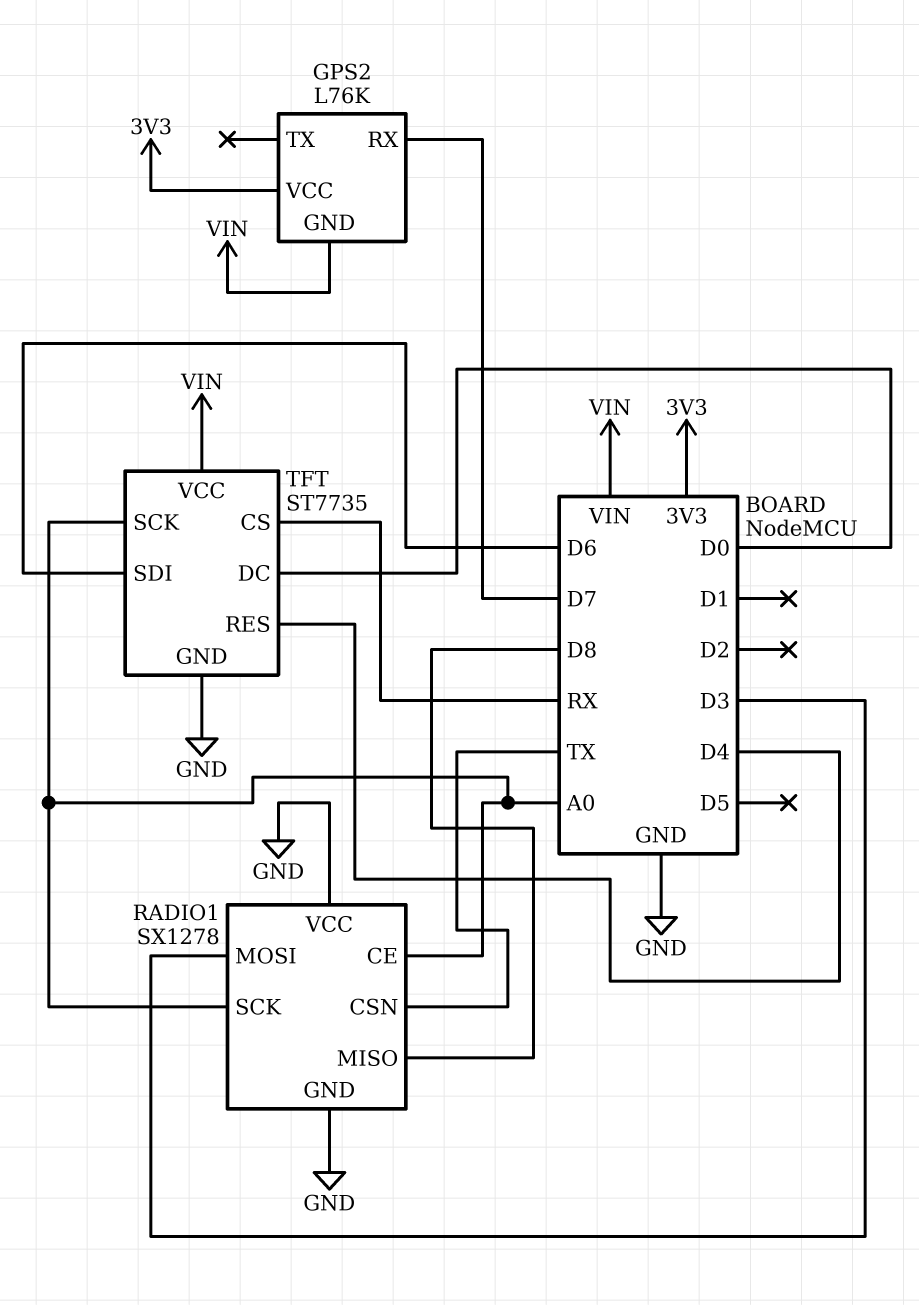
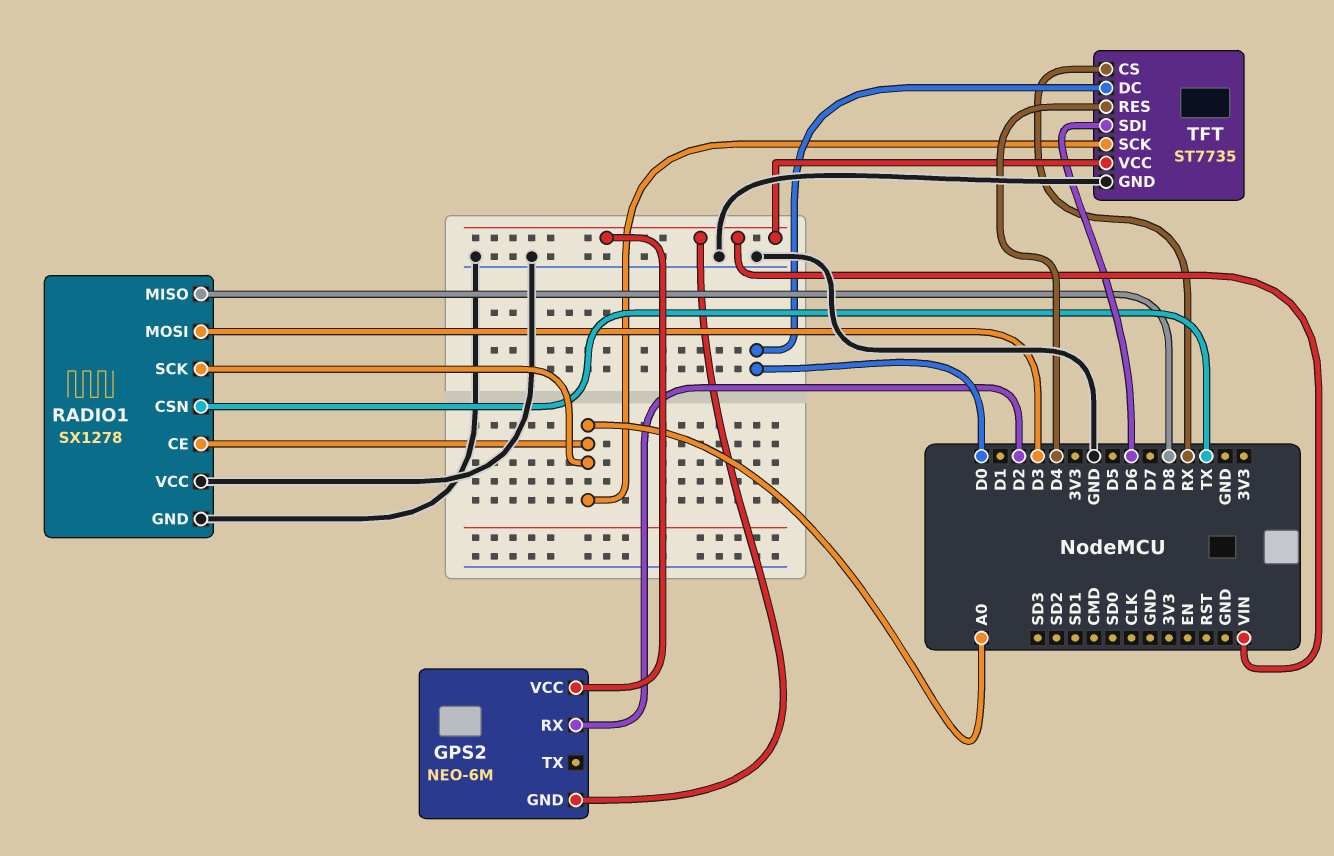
GPS2: L76K -> NEO-6M
GPS2 pin RX: D7 -> D2
GPS2 pin VCC: 3V3 -> VIN

